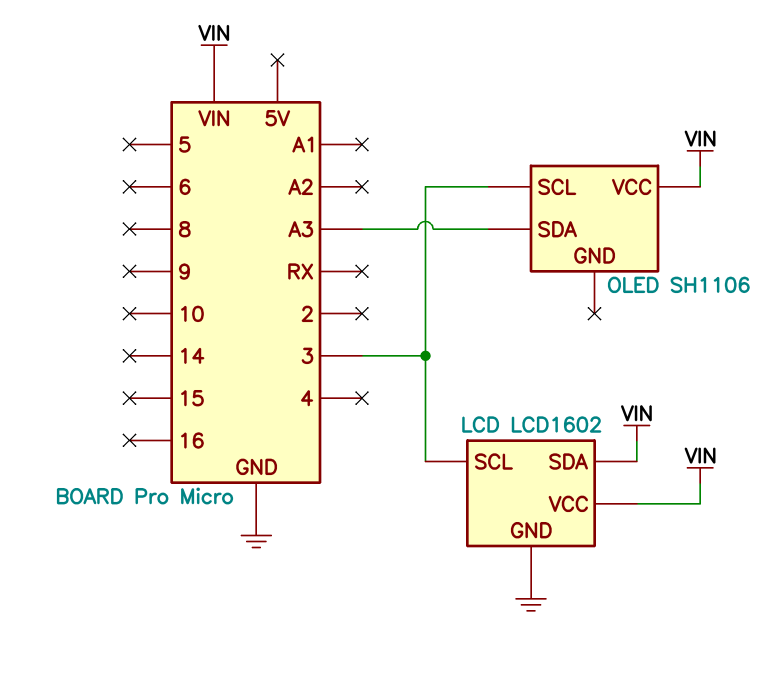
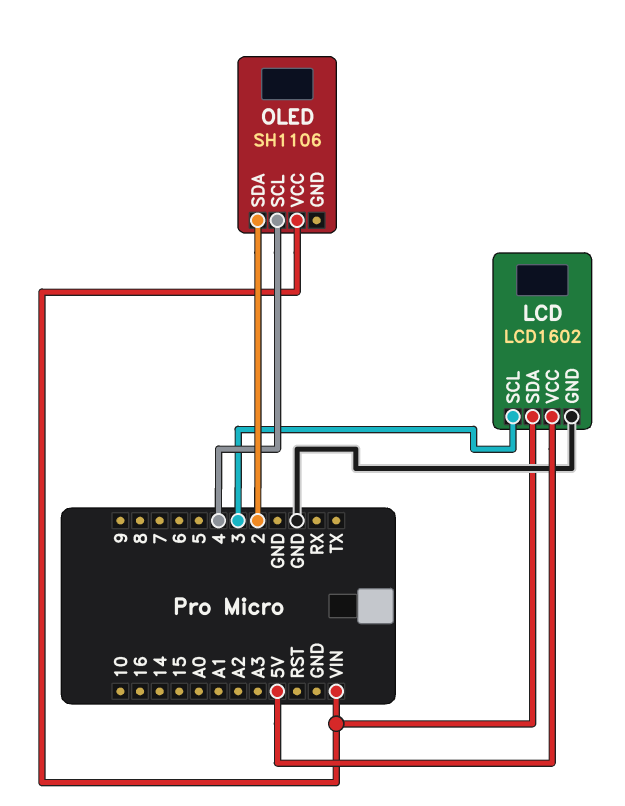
LCD pin VCC: VIN -> 5V
OLED pin SCL: 3 -> 4
OLED pin SDA: A3 -> 2

